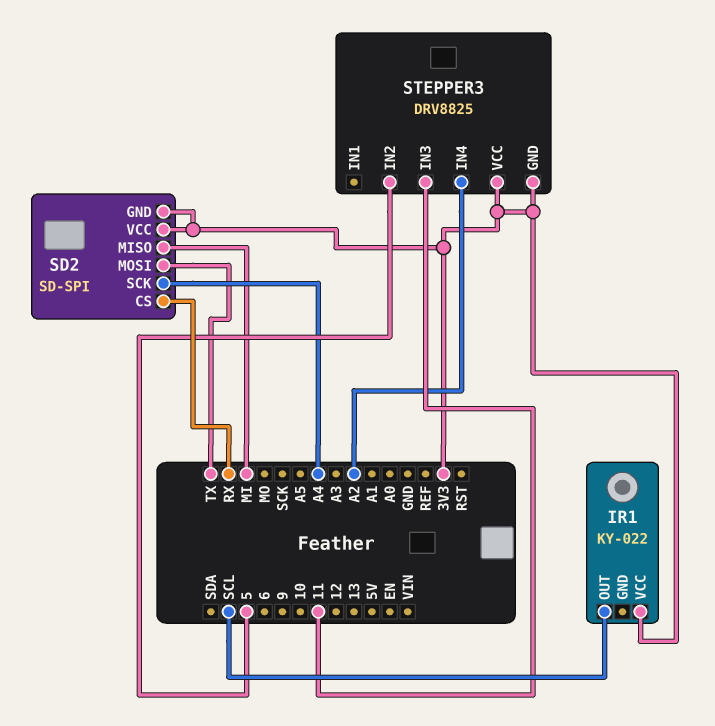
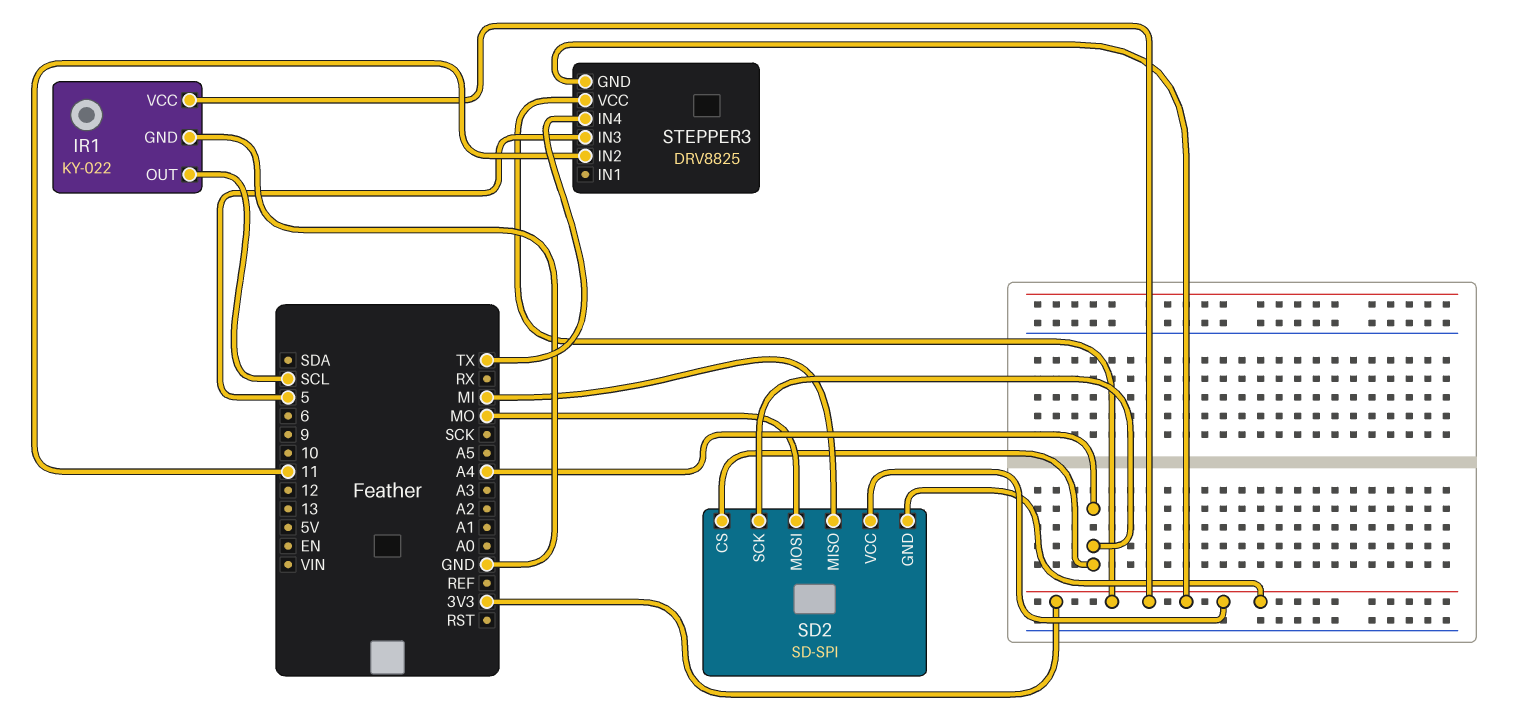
IR1 pin GND: none -> GND
SD2 pin CS: RX -> A4
SD2 pin MOSI: TX -> MO
STEPPER3 pin IN2: 5 -> 11
STEPPER3 pin IN3: 11 -> 5
STEPPER3 pin IN4: A2 -> TX

